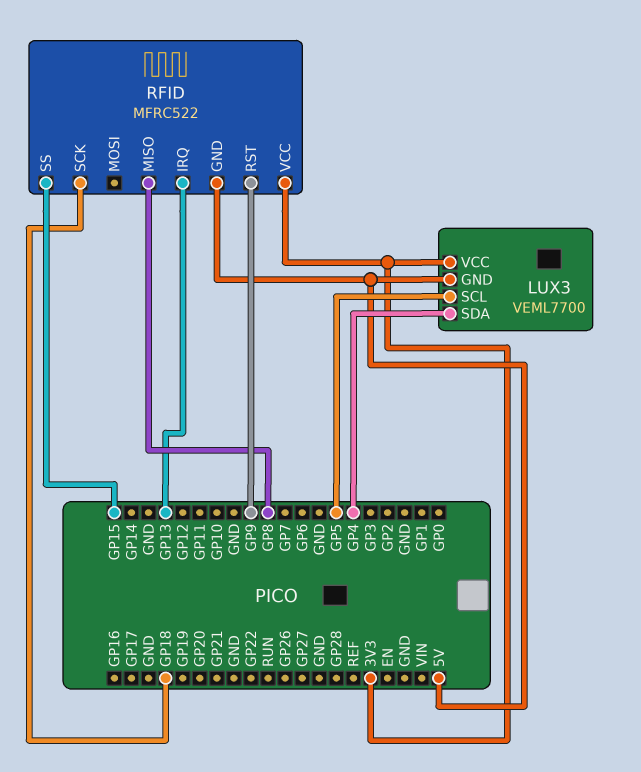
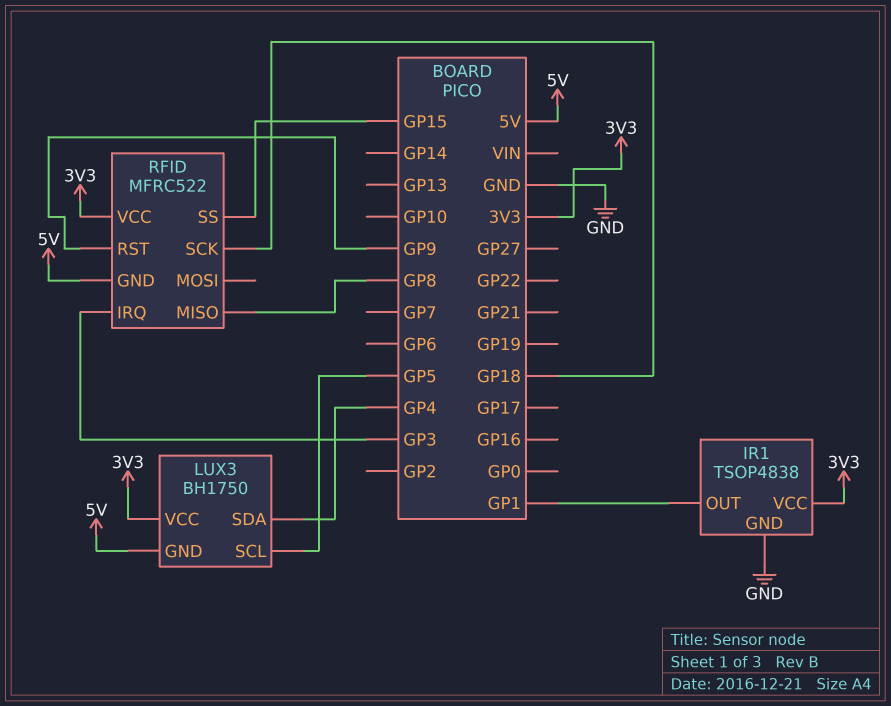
IR1: none -> TSOP4838
IR1 pin GND: none -> GND
IR1 pin OUT: none -> GP1
IR1 pin VCC: none -> 3V3
LUX3: VEML7700 -> BH1750
RFID pin IRQ: GP13 -> GP3

